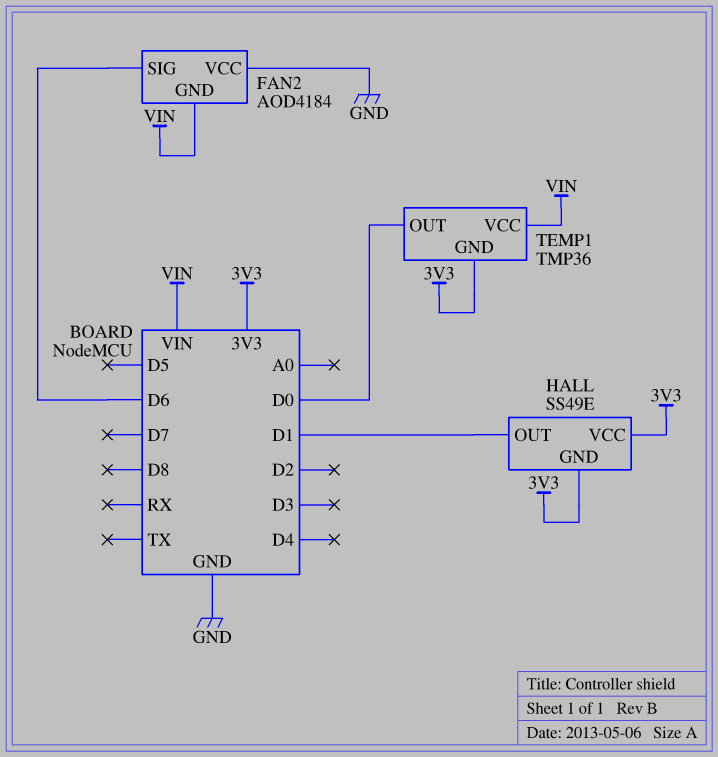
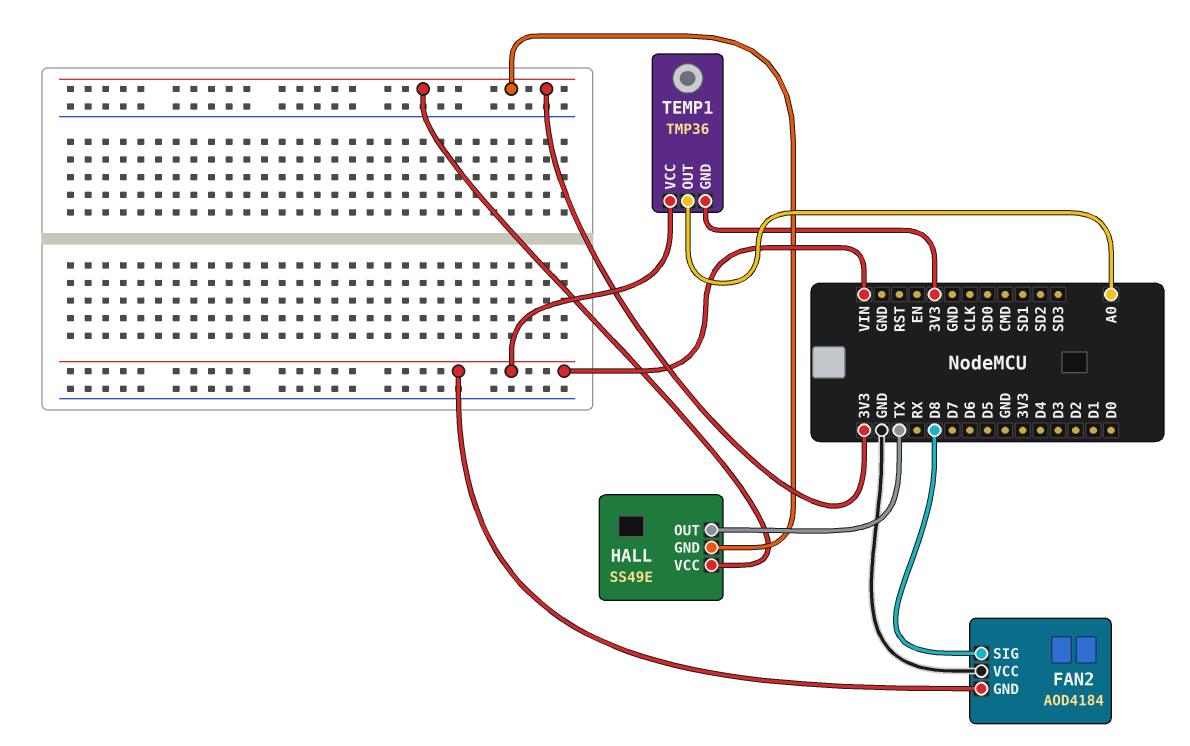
FAN2 pin SIG: D6 -> D8
HALL pin OUT: D1 -> TX
TEMP1 pin OUT: D0 -> A0

